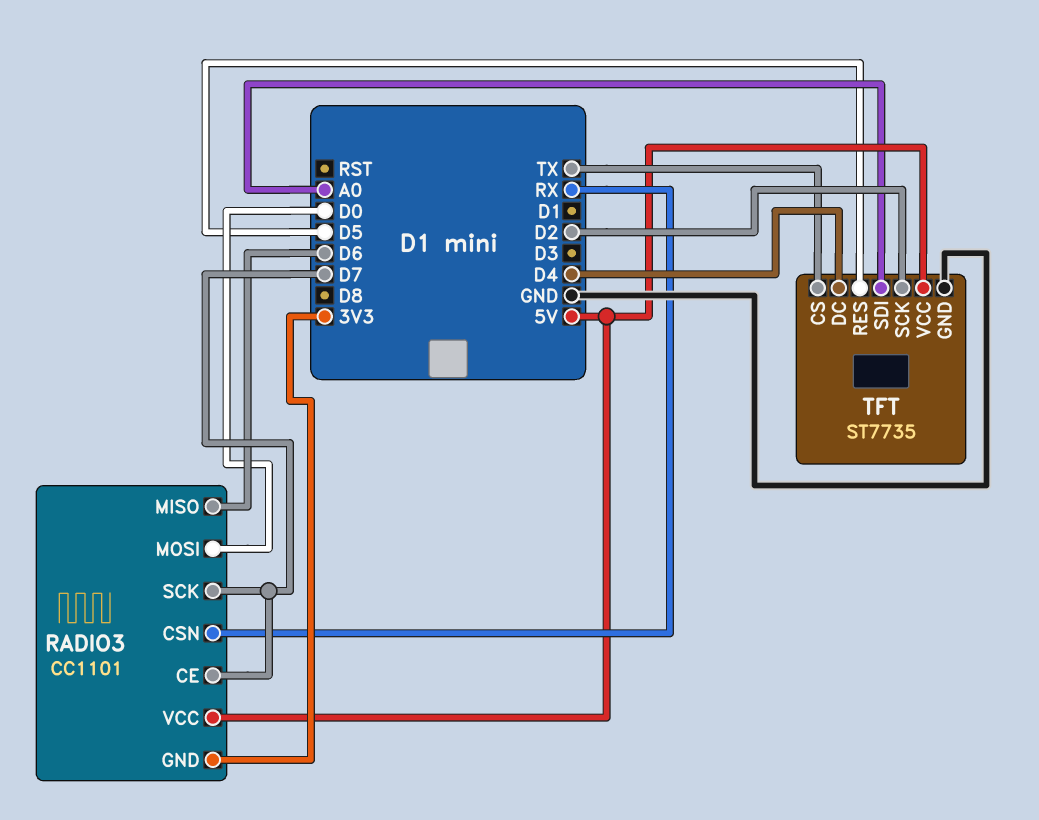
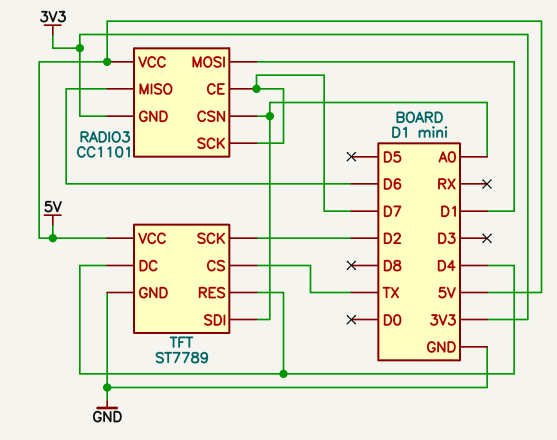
RADIO3 pin CSN: RX -> A0
RADIO3 pin MOSI: D0 -> D1
TFT: ST7735 -> ST7789
TFT pin RES: D5 -> D4

